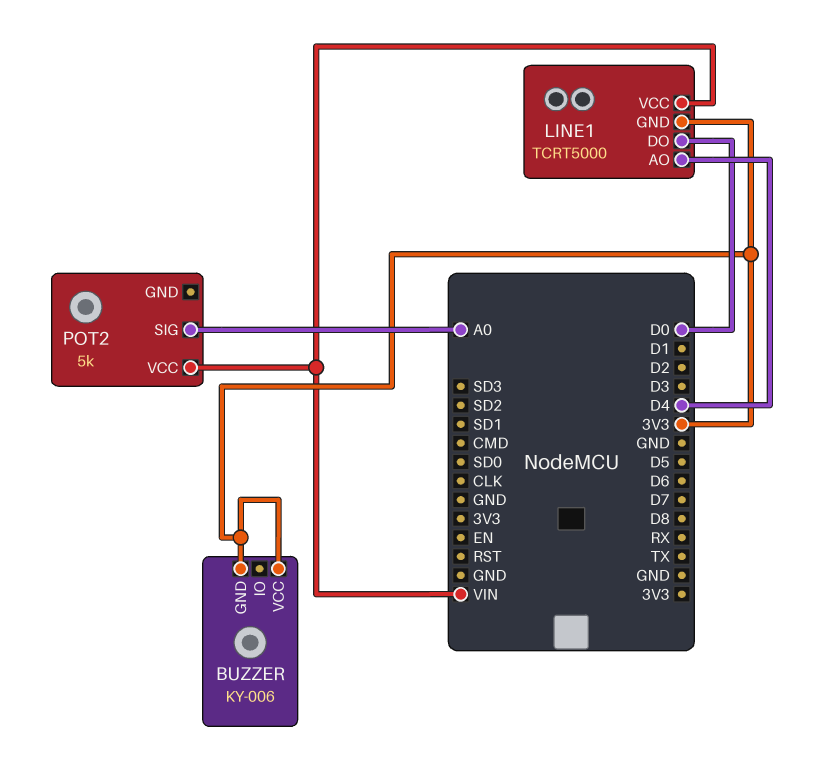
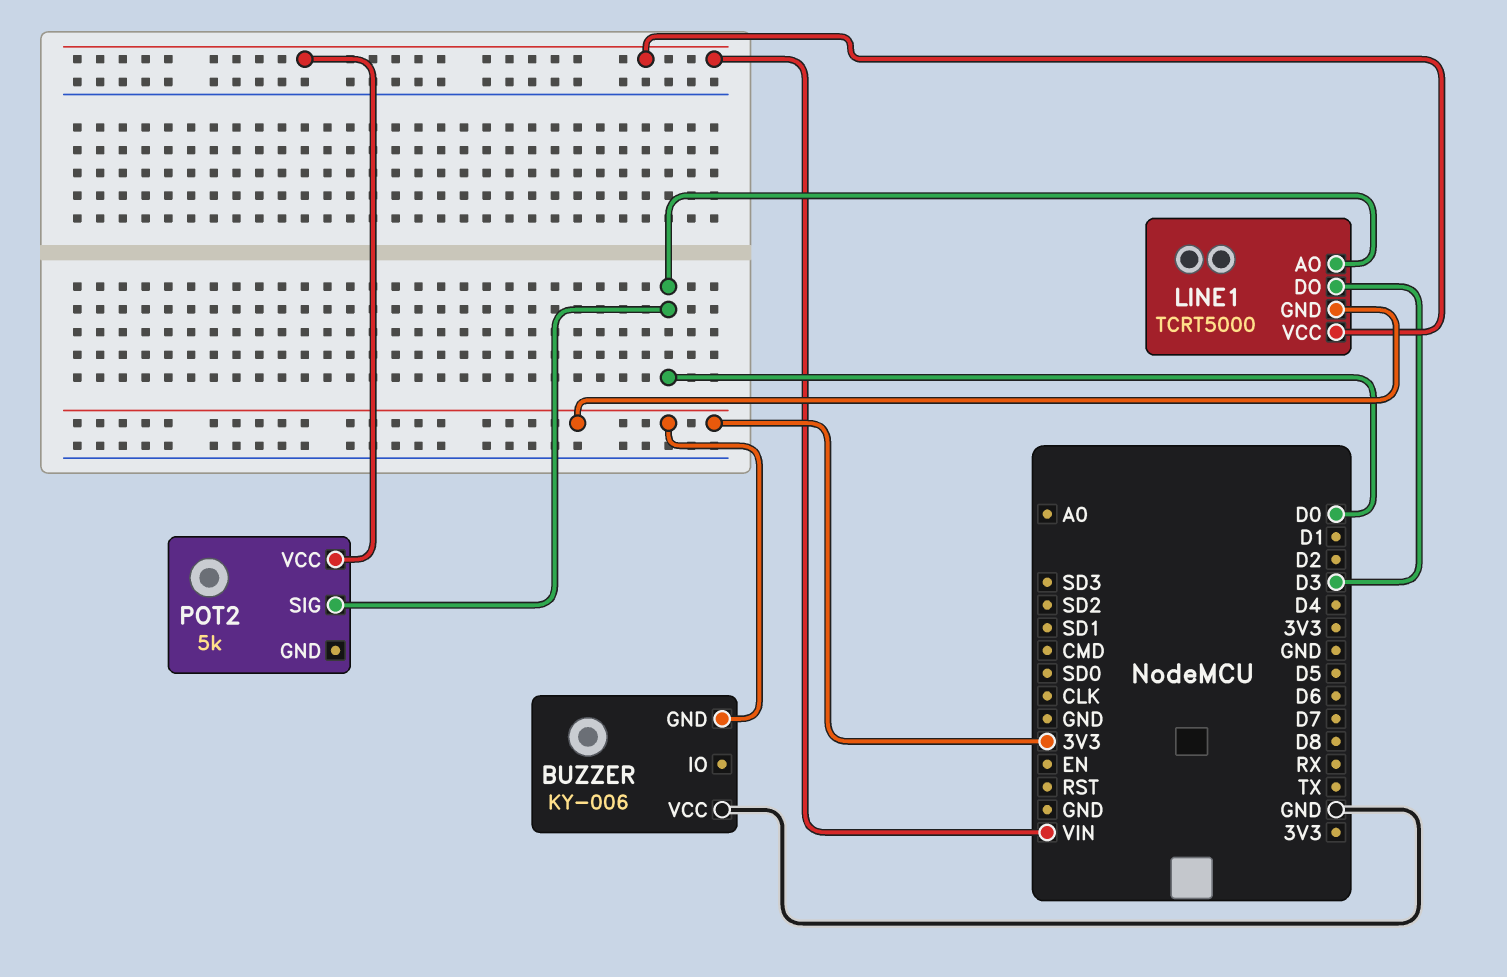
BUZZER pin VCC: 3V3 -> GND
LINE1 pin AO: D4 -> D0
LINE1 pin DO: D0 -> D3
POT2 pin SIG: A0 -> D0

